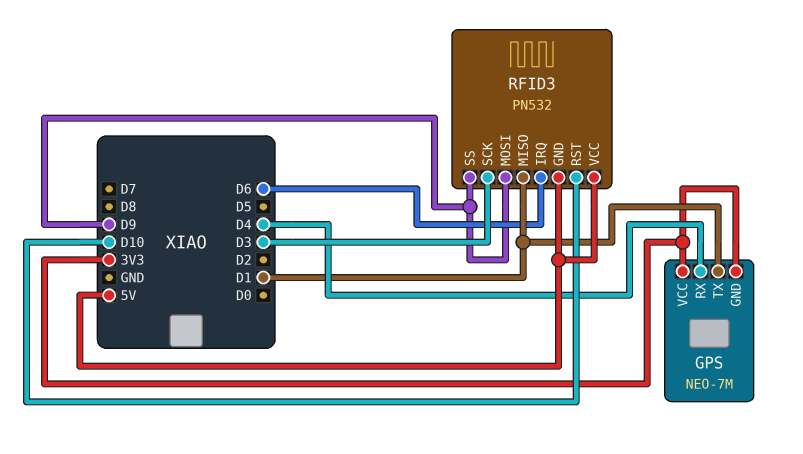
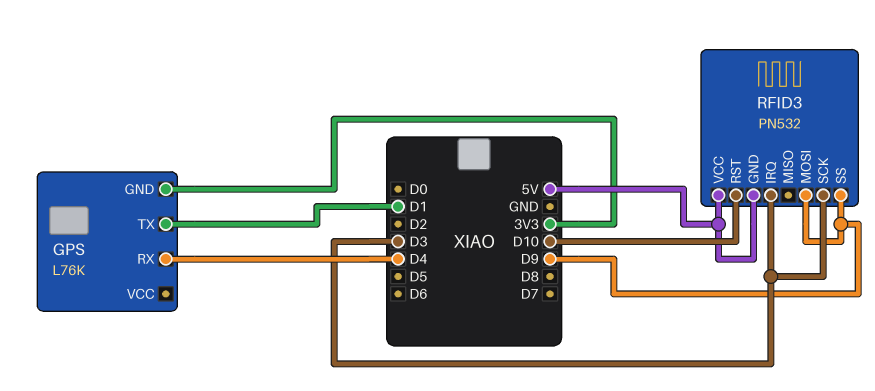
GPS: NEO-7M -> L76K
GPS pin VCC: 3V3 -> none
RFID3 pin IRQ: D6 -> D3
RFID3 pin MISO: D1 -> none

